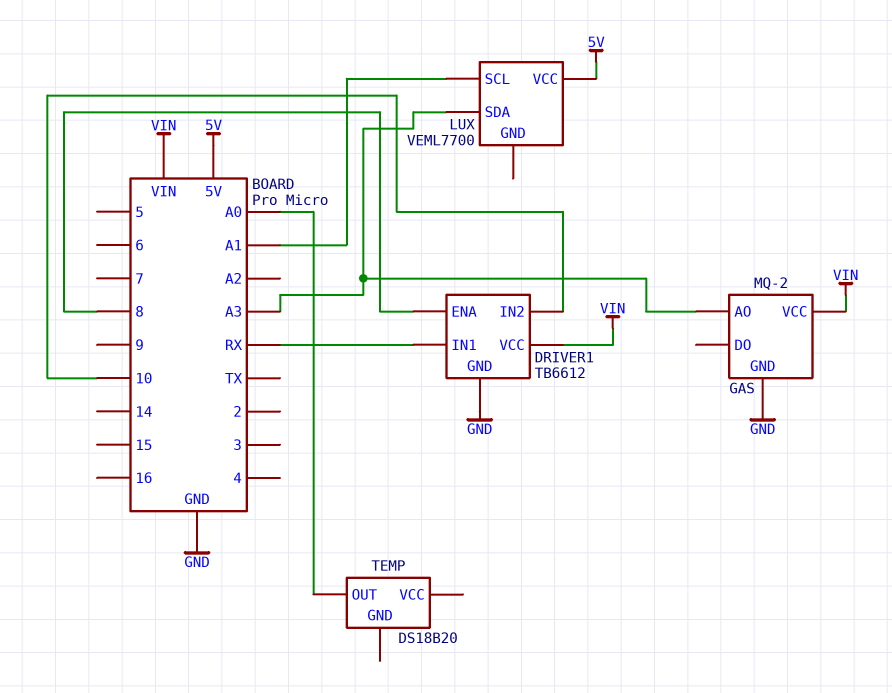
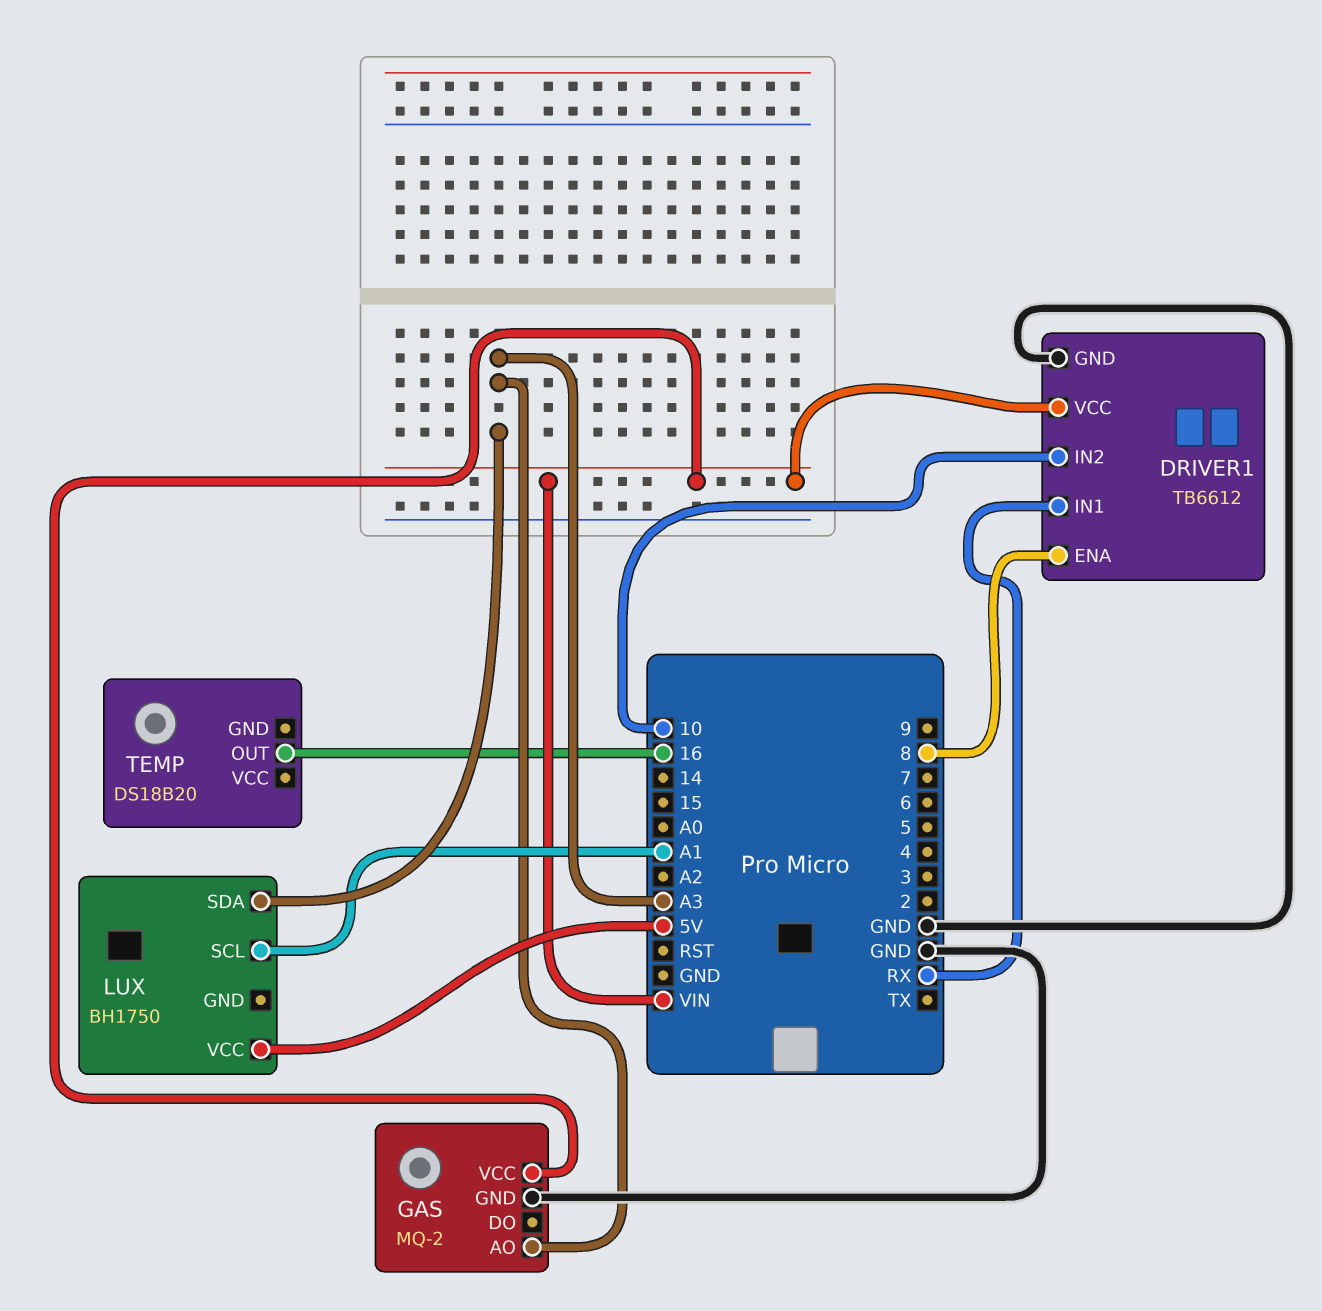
LUX: VEML7700 -> BH1750
TEMP pin OUT: A0 -> 16

